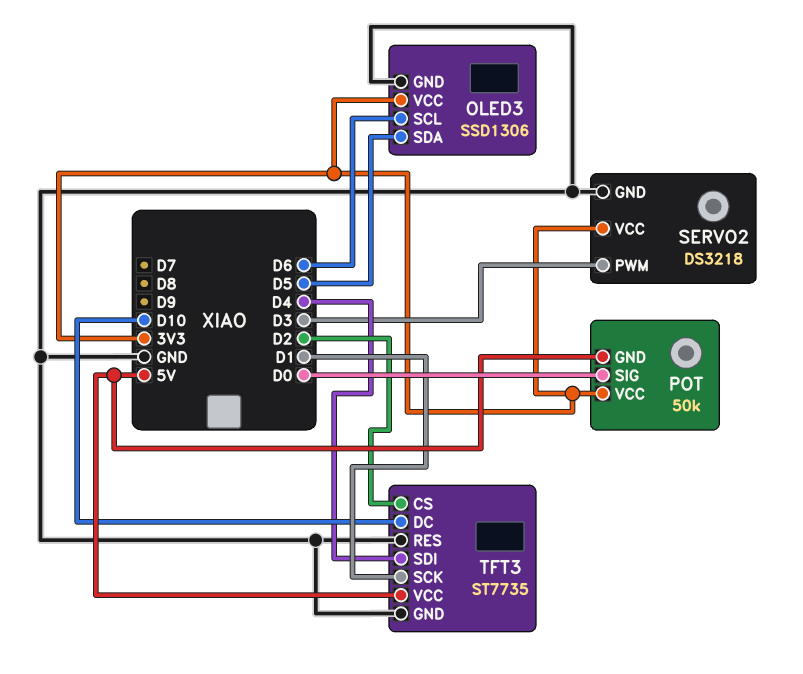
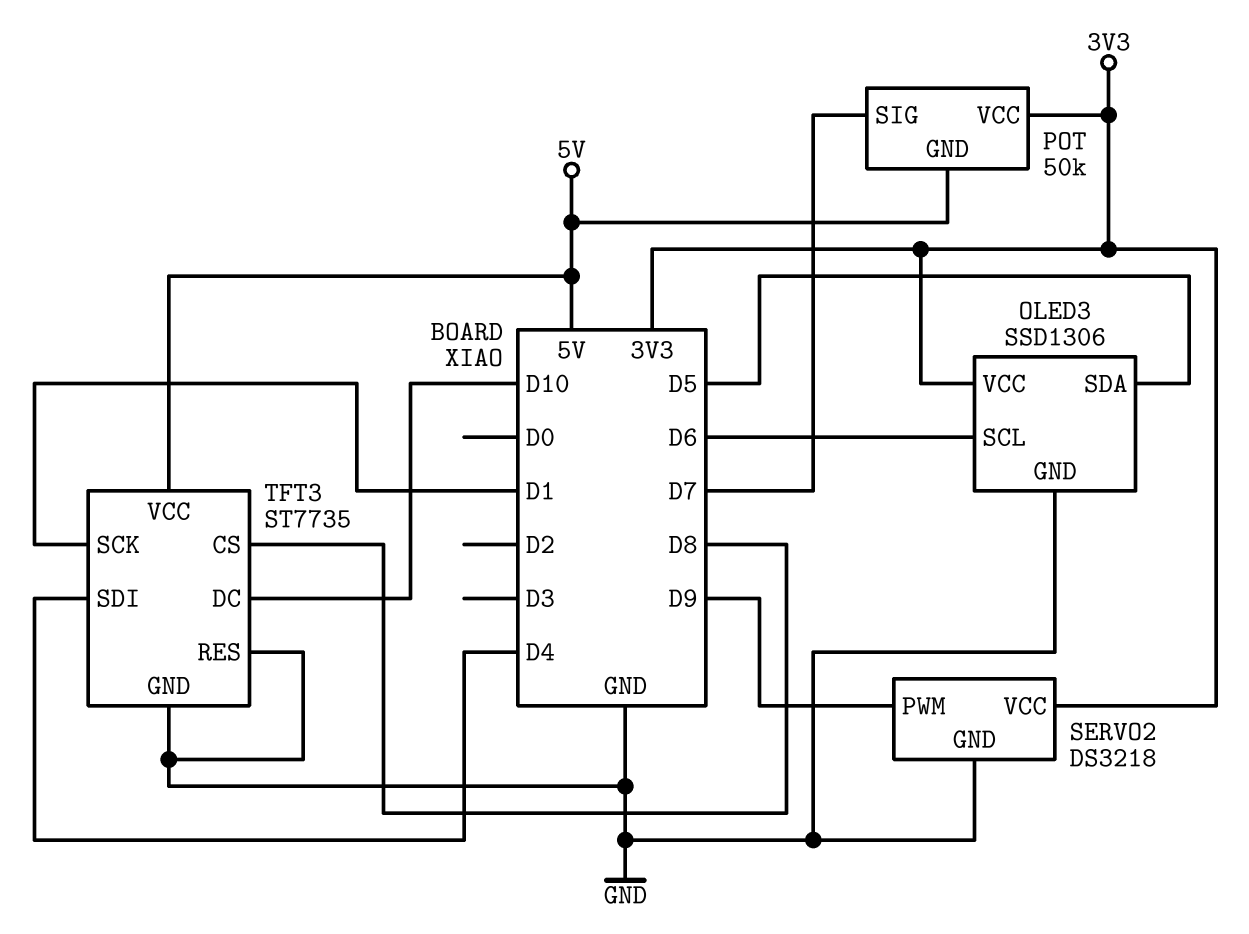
POT pin SIG: D0 -> D7
SERVO2 pin PWM: D3 -> D9
TFT3 pin CS: D2 -> D8

